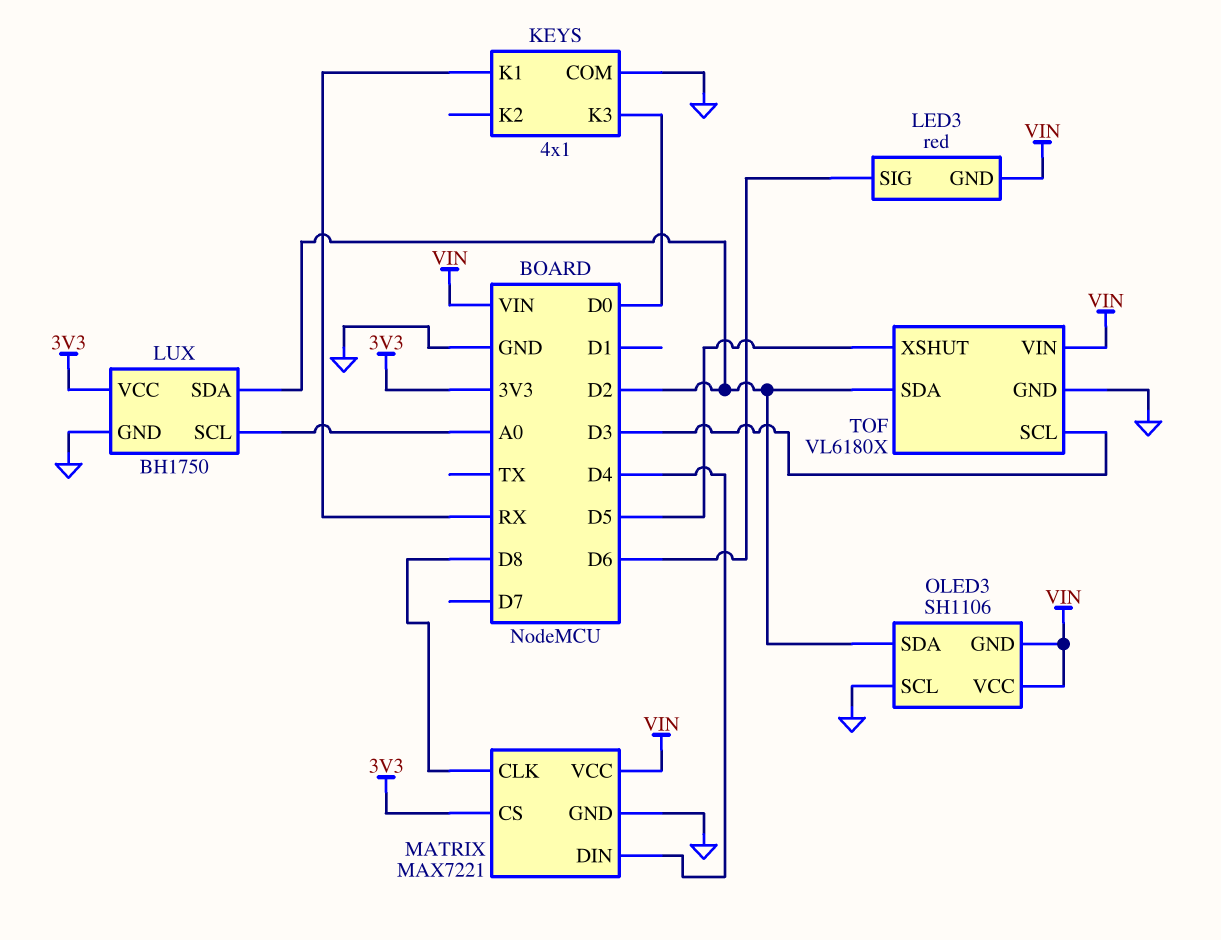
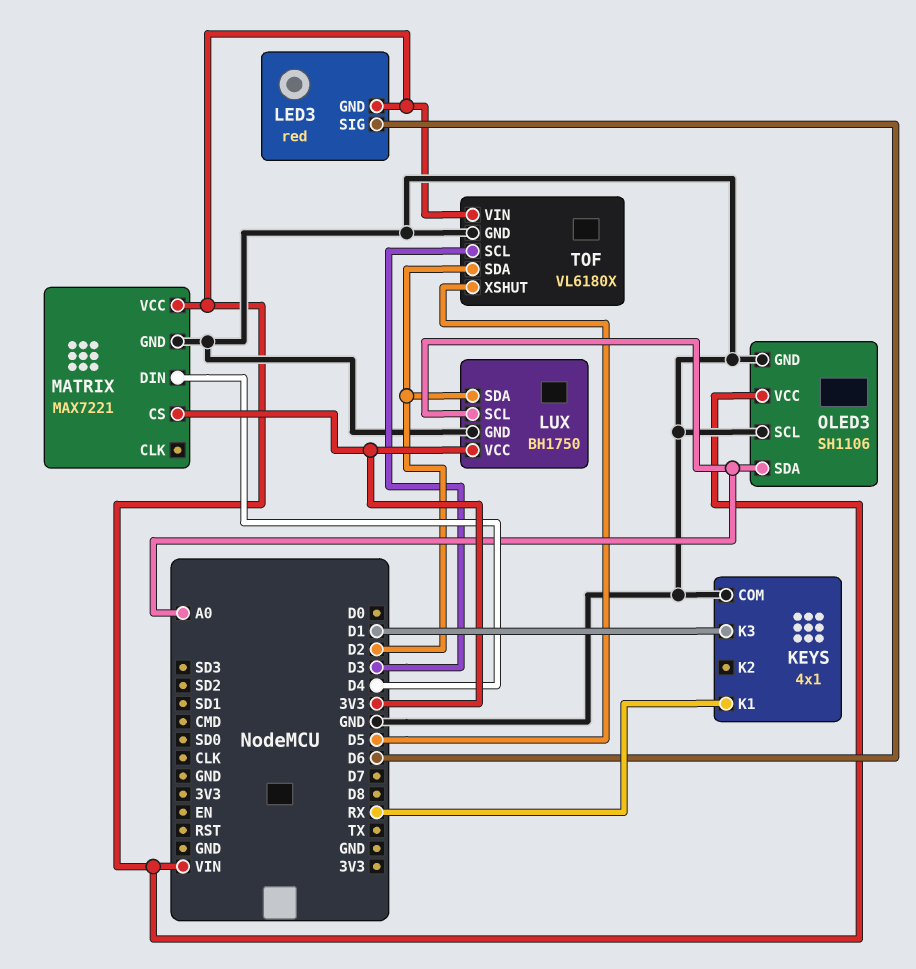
KEYS pin K3: D0 -> D1
MATRIX pin CLK: D8 -> none
OLED3 pin GND: VIN -> GND
OLED3 pin SDA: D2 -> A0

